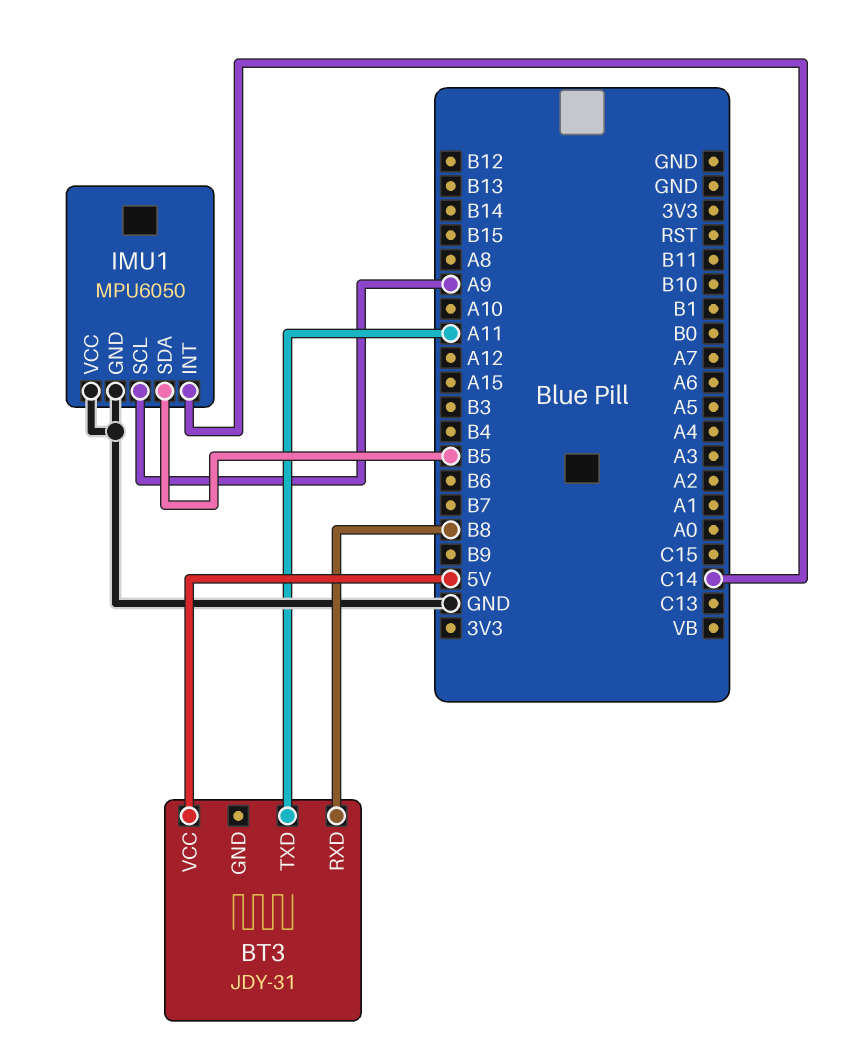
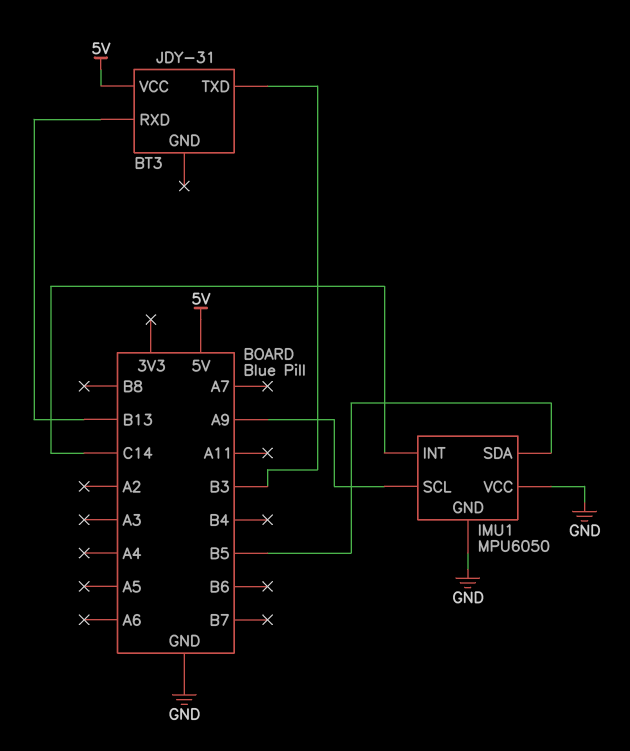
BT3 pin RXD: B8 -> B13
BT3 pin TXD: A11 -> B3

